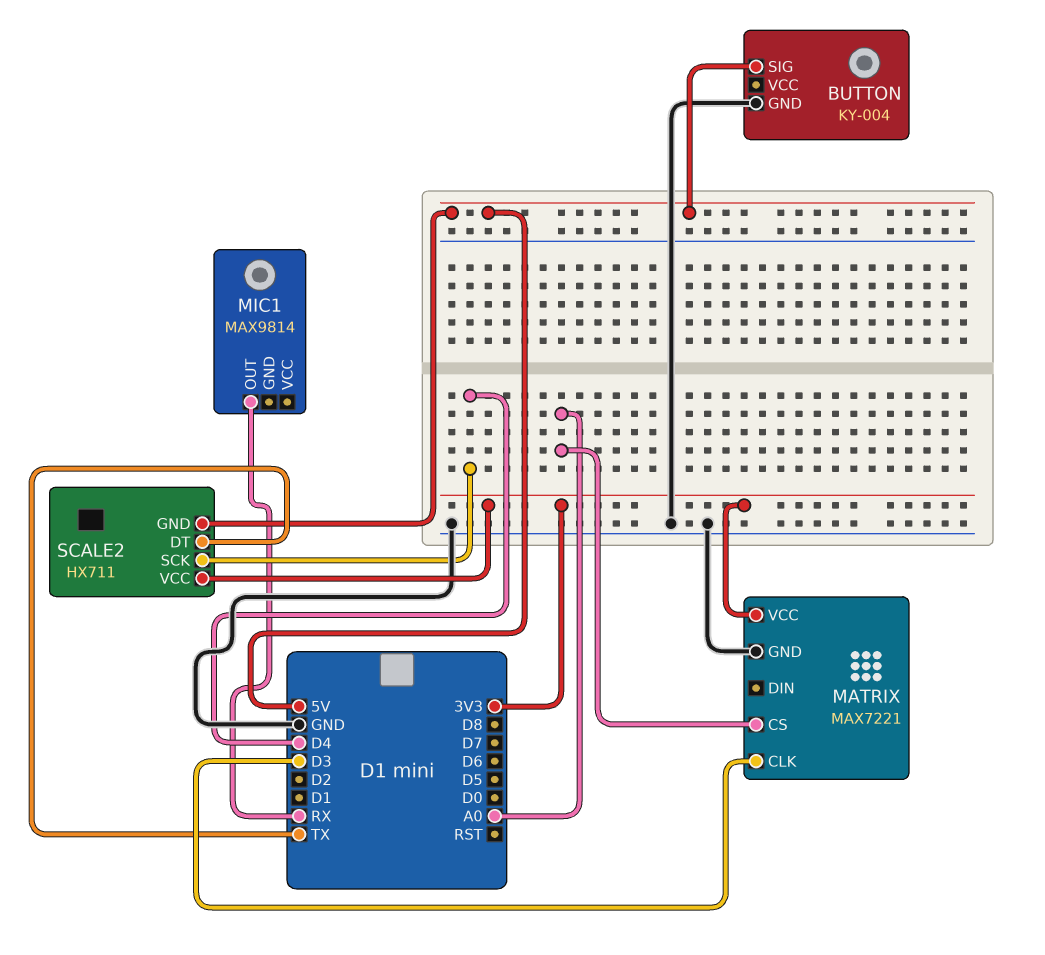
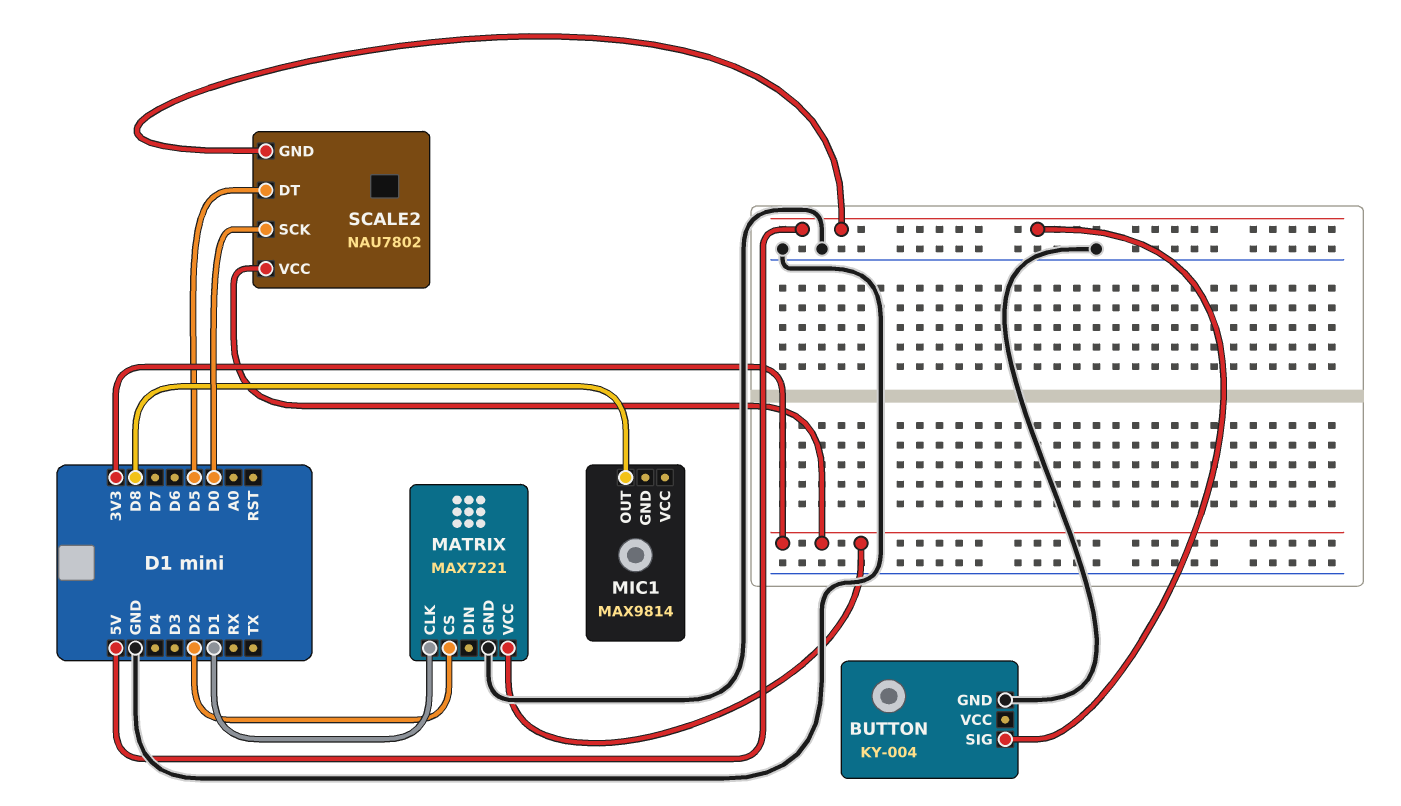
MATRIX pin CLK: D3 -> D1
MATRIX pin CS: A0 -> D2
MIC1 pin OUT: RX -> D8
SCALE2: HX711 -> NAU7802
SCALE2 pin DT: TX -> D5
SCALE2 pin SCK: D4 -> D0

